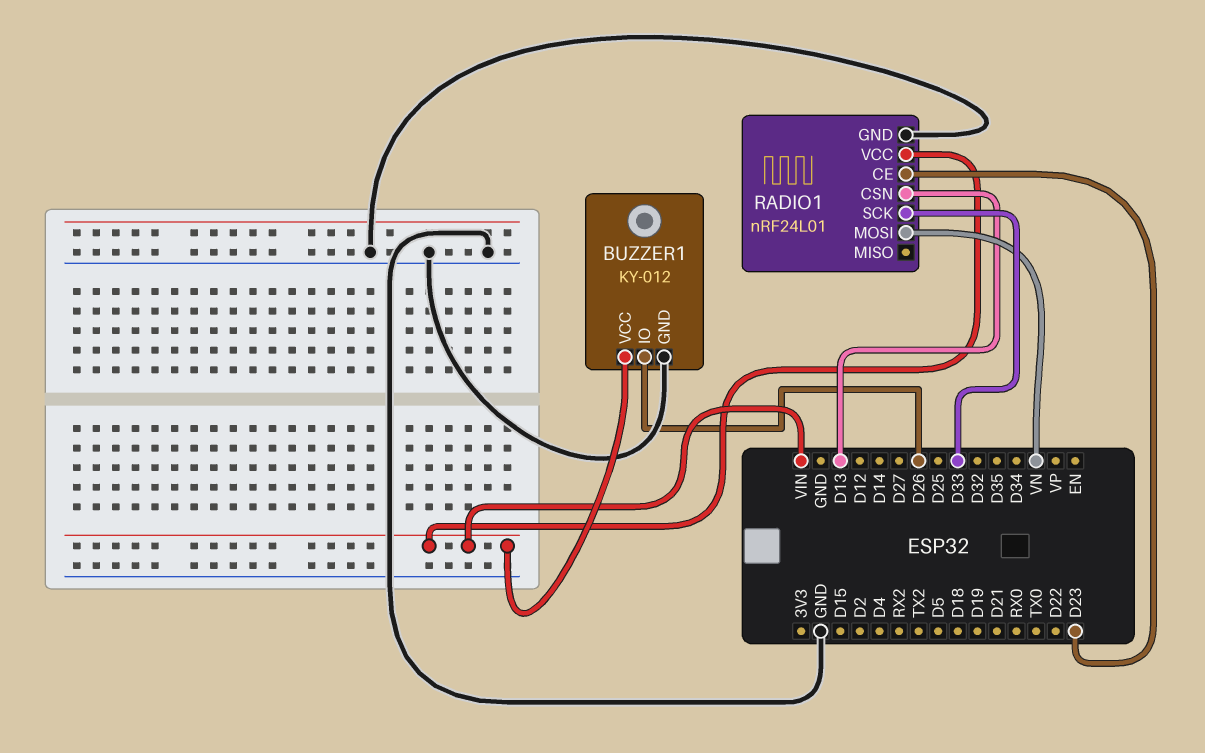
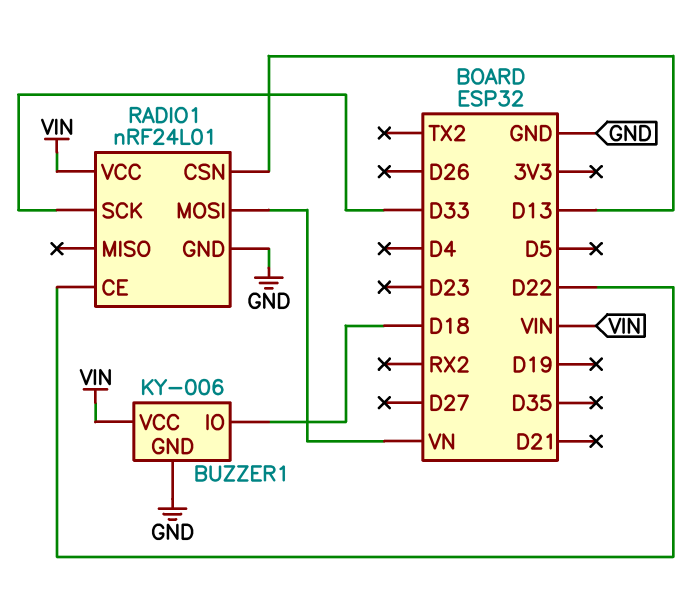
BUZZER1: KY-012 -> KY-006
BUZZER1 pin IO: D26 -> D18
RADIO1 pin CE: D23 -> D22

